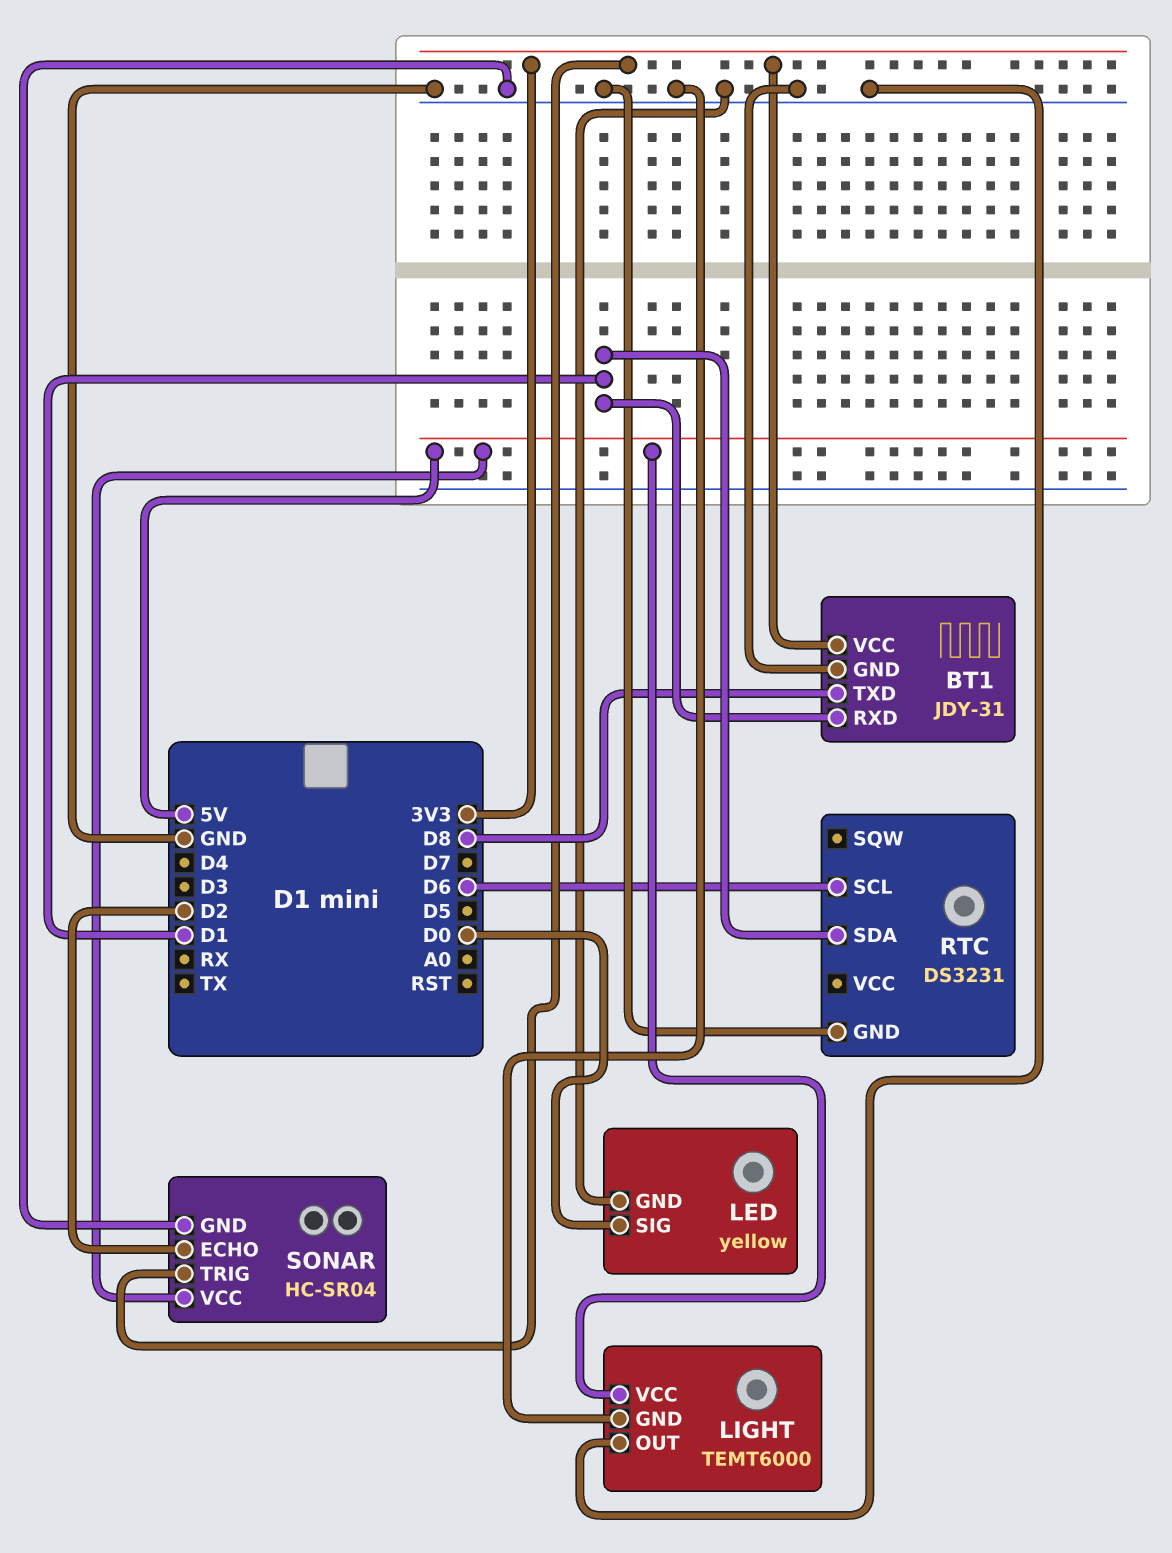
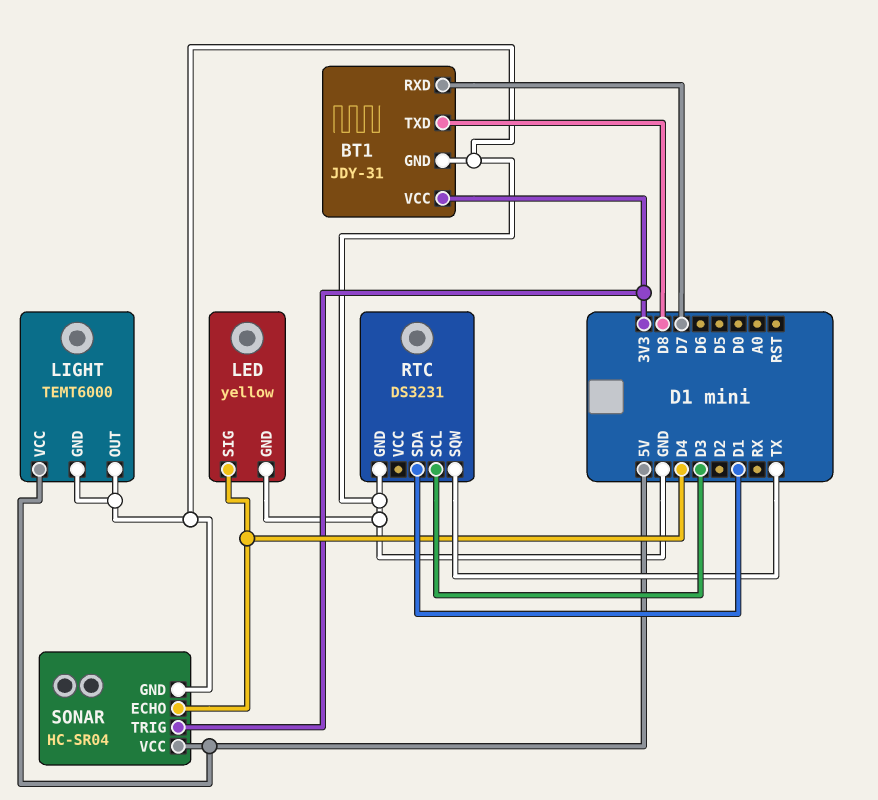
BT1 pin RXD: D1 -> D7
LED pin SIG: D0 -> D4
RTC pin SCL: D6 -> D3
RTC pin SQW: none -> TX
SONAR pin ECHO: D2 -> D4

